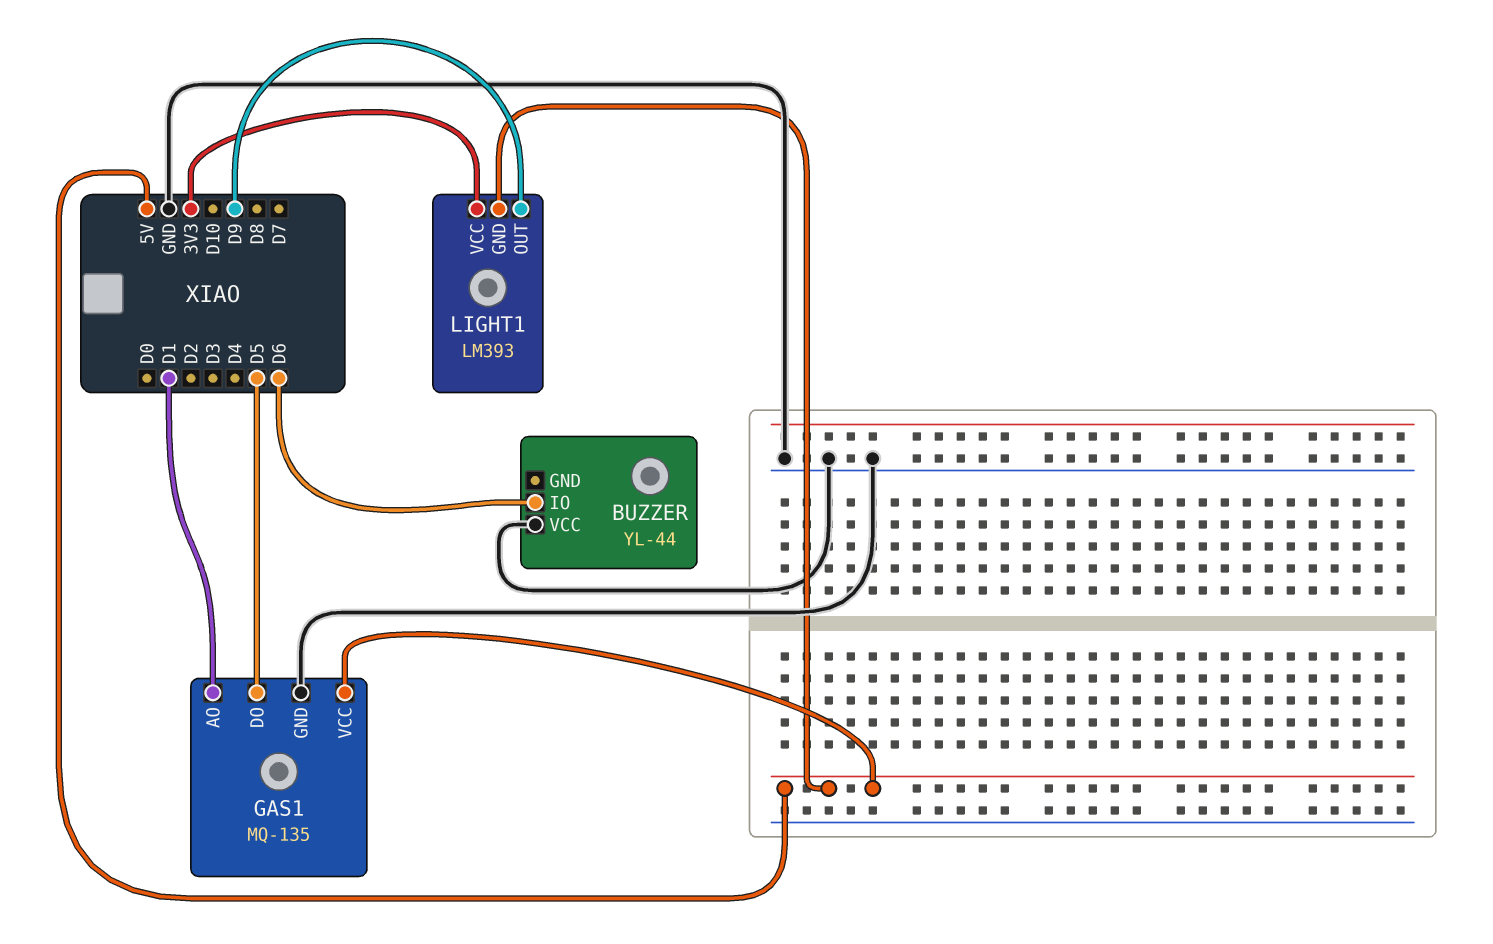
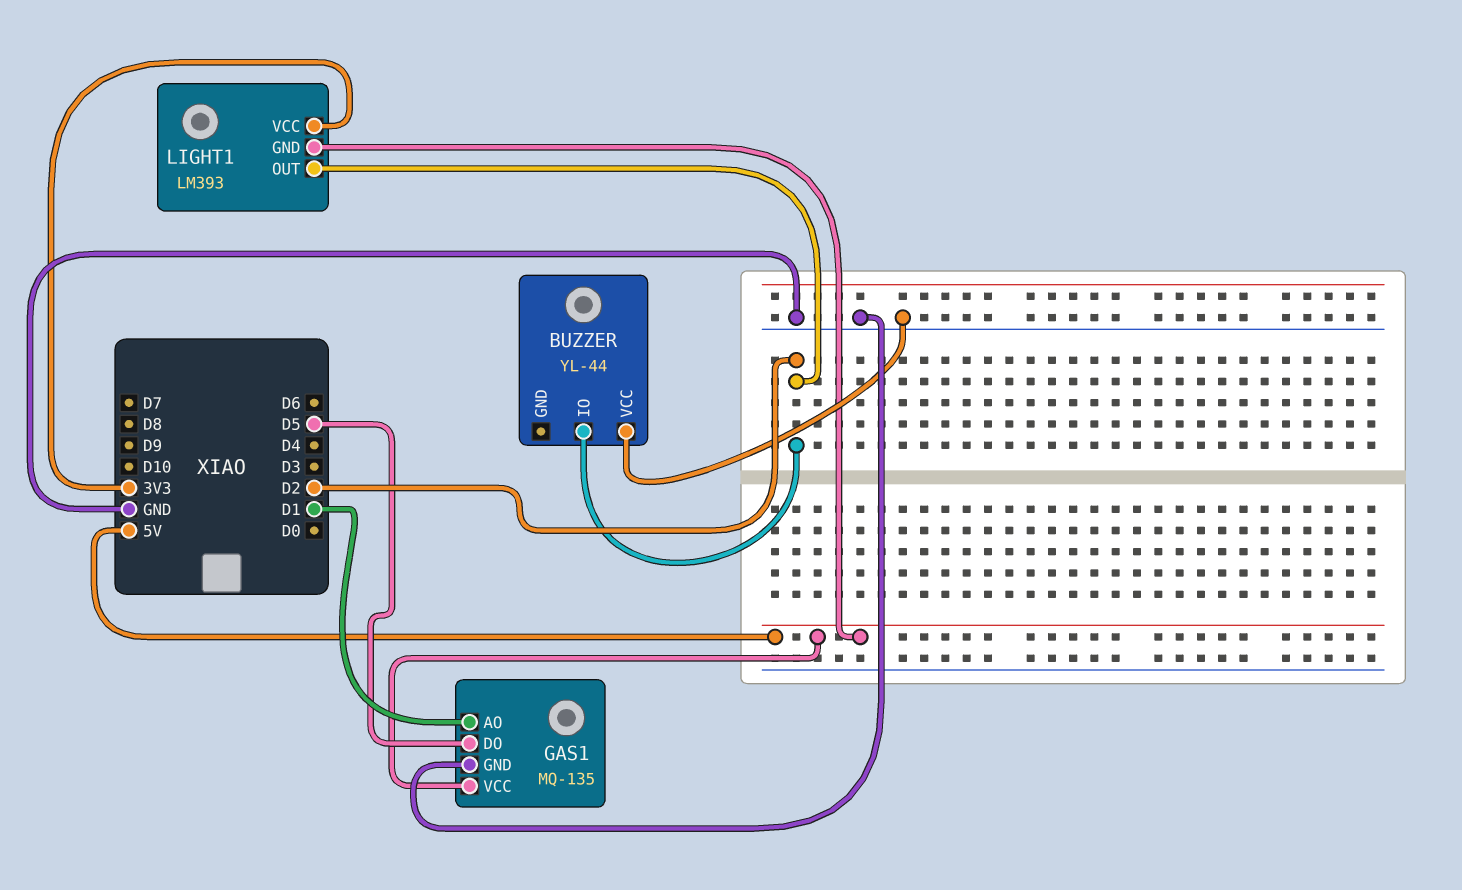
BUZZER pin IO: D6 -> D2
LIGHT1 pin OUT: D9 -> D2

